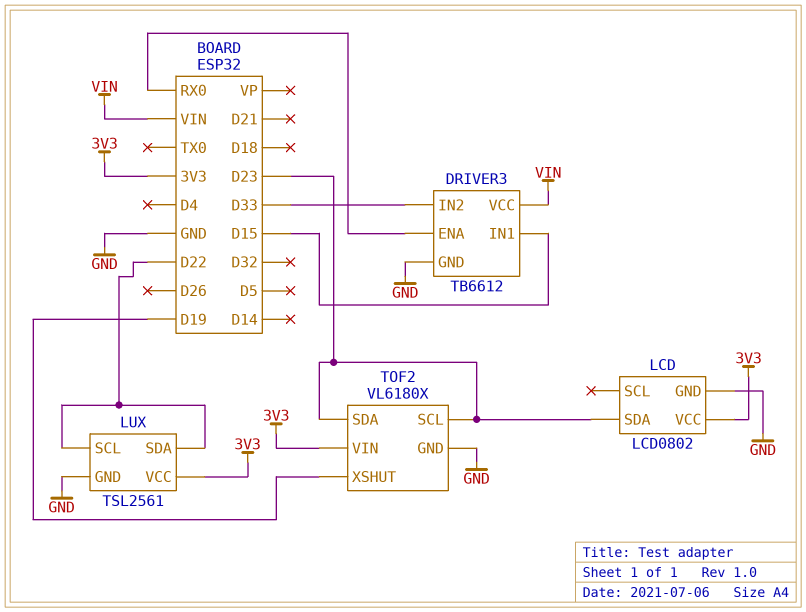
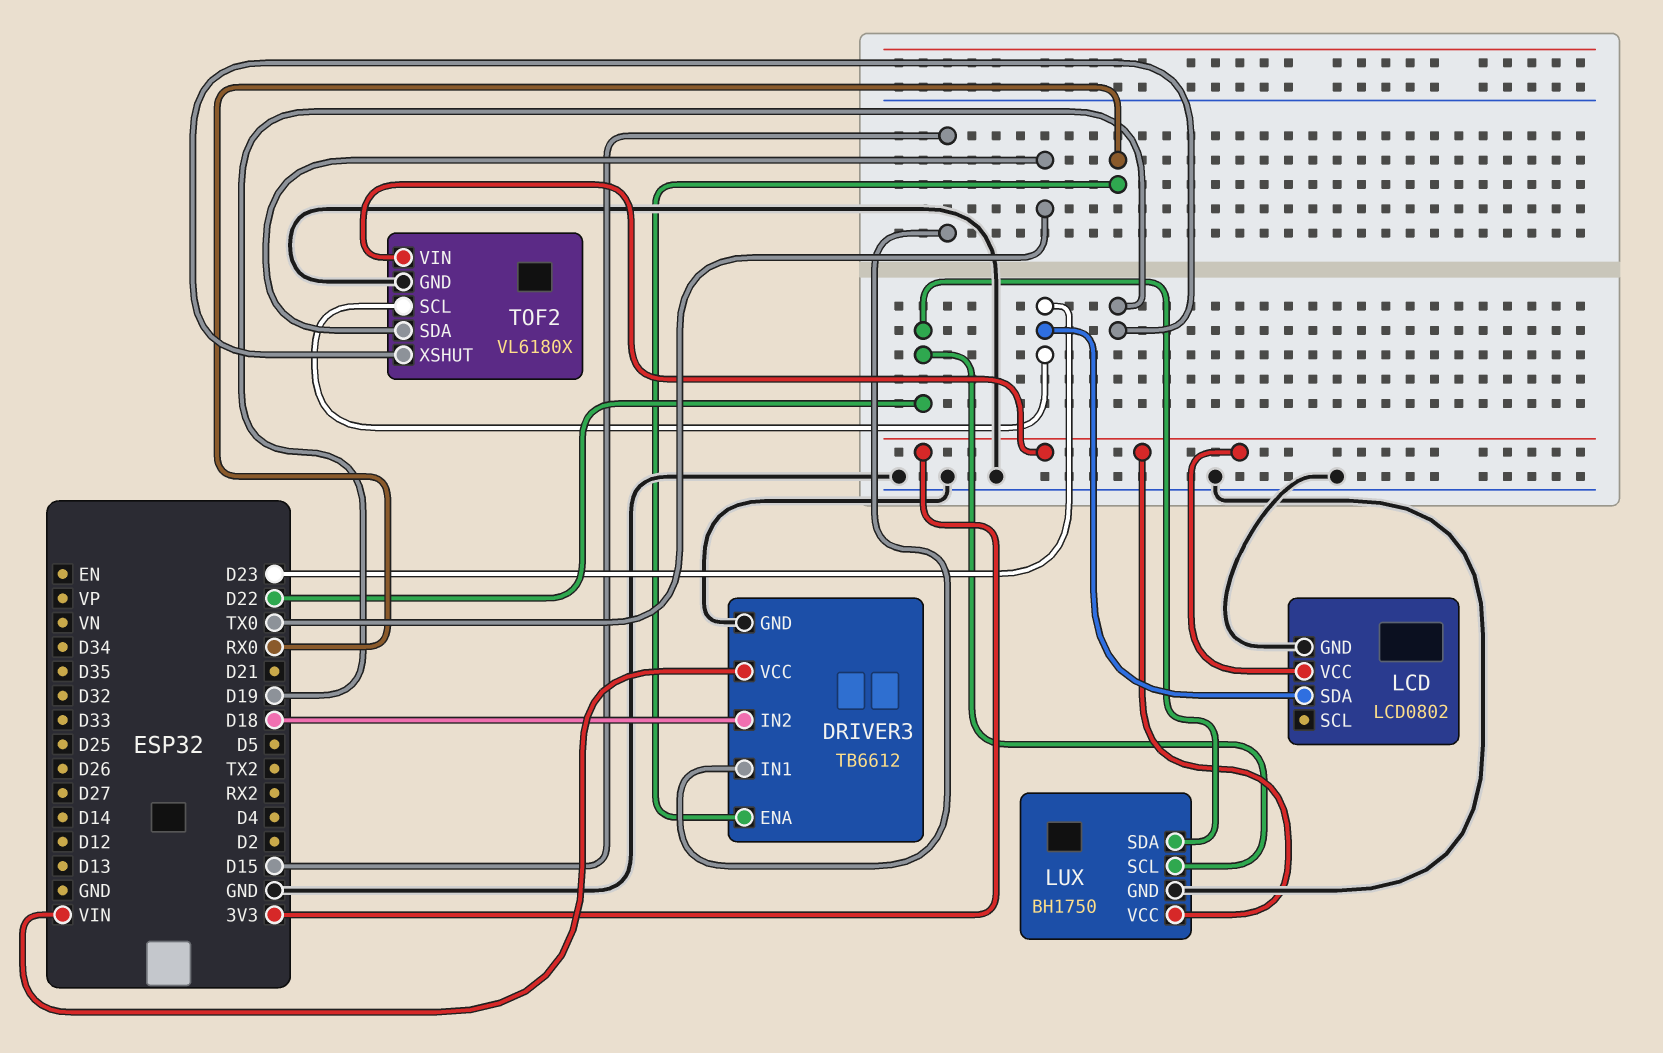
DRIVER3 pin IN2: D33 -> D18
LUX: TSL2561 -> BH1750
TOF2 pin SDA: D23 -> TX0

